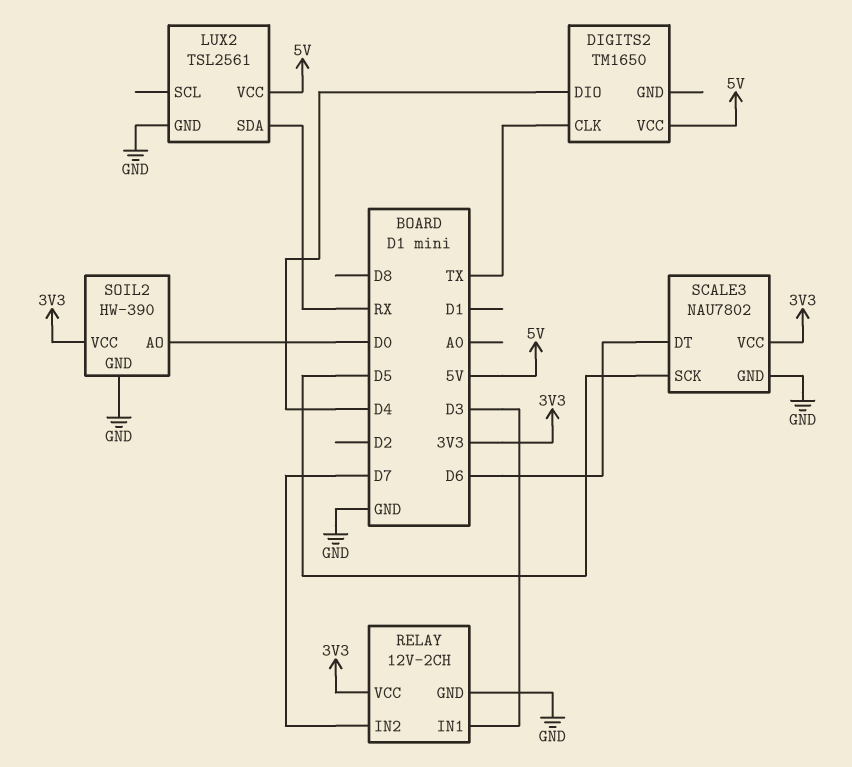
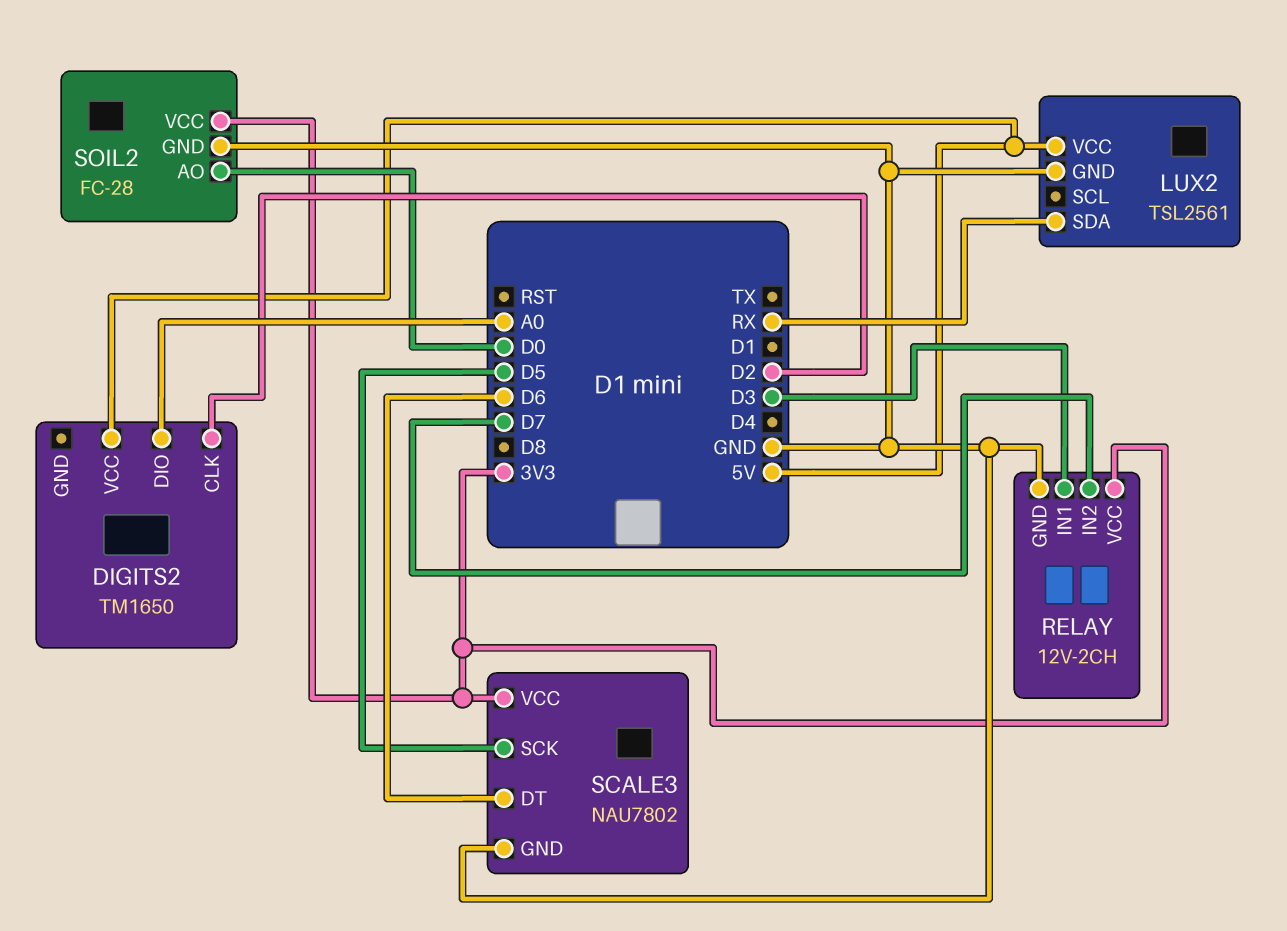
DIGITS2 pin CLK: TX -> D2
DIGITS2 pin DIO: D4 -> A0
SOIL2: HW-390 -> FC-28

